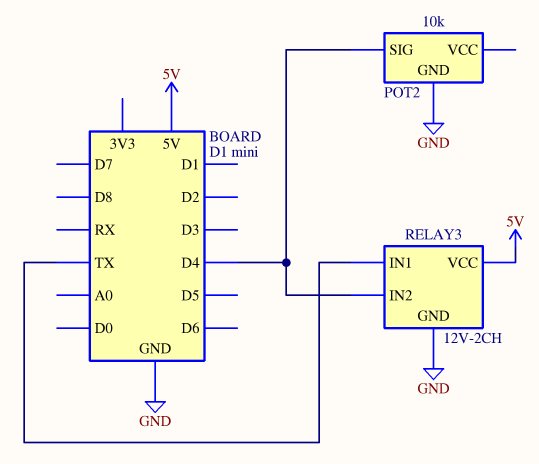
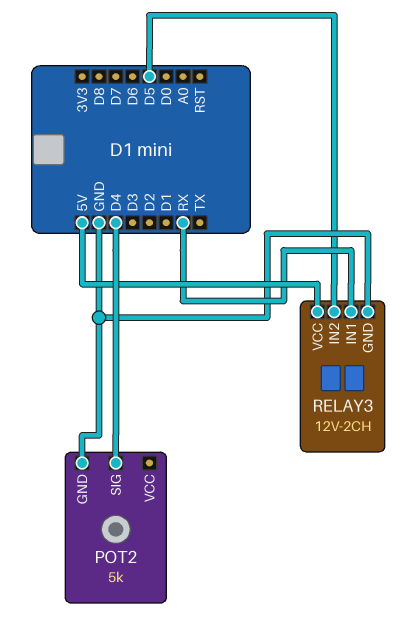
POT2: 10k -> 5k
RELAY3 pin IN1: TX -> RX
RELAY3 pin IN2: D4 -> D5

